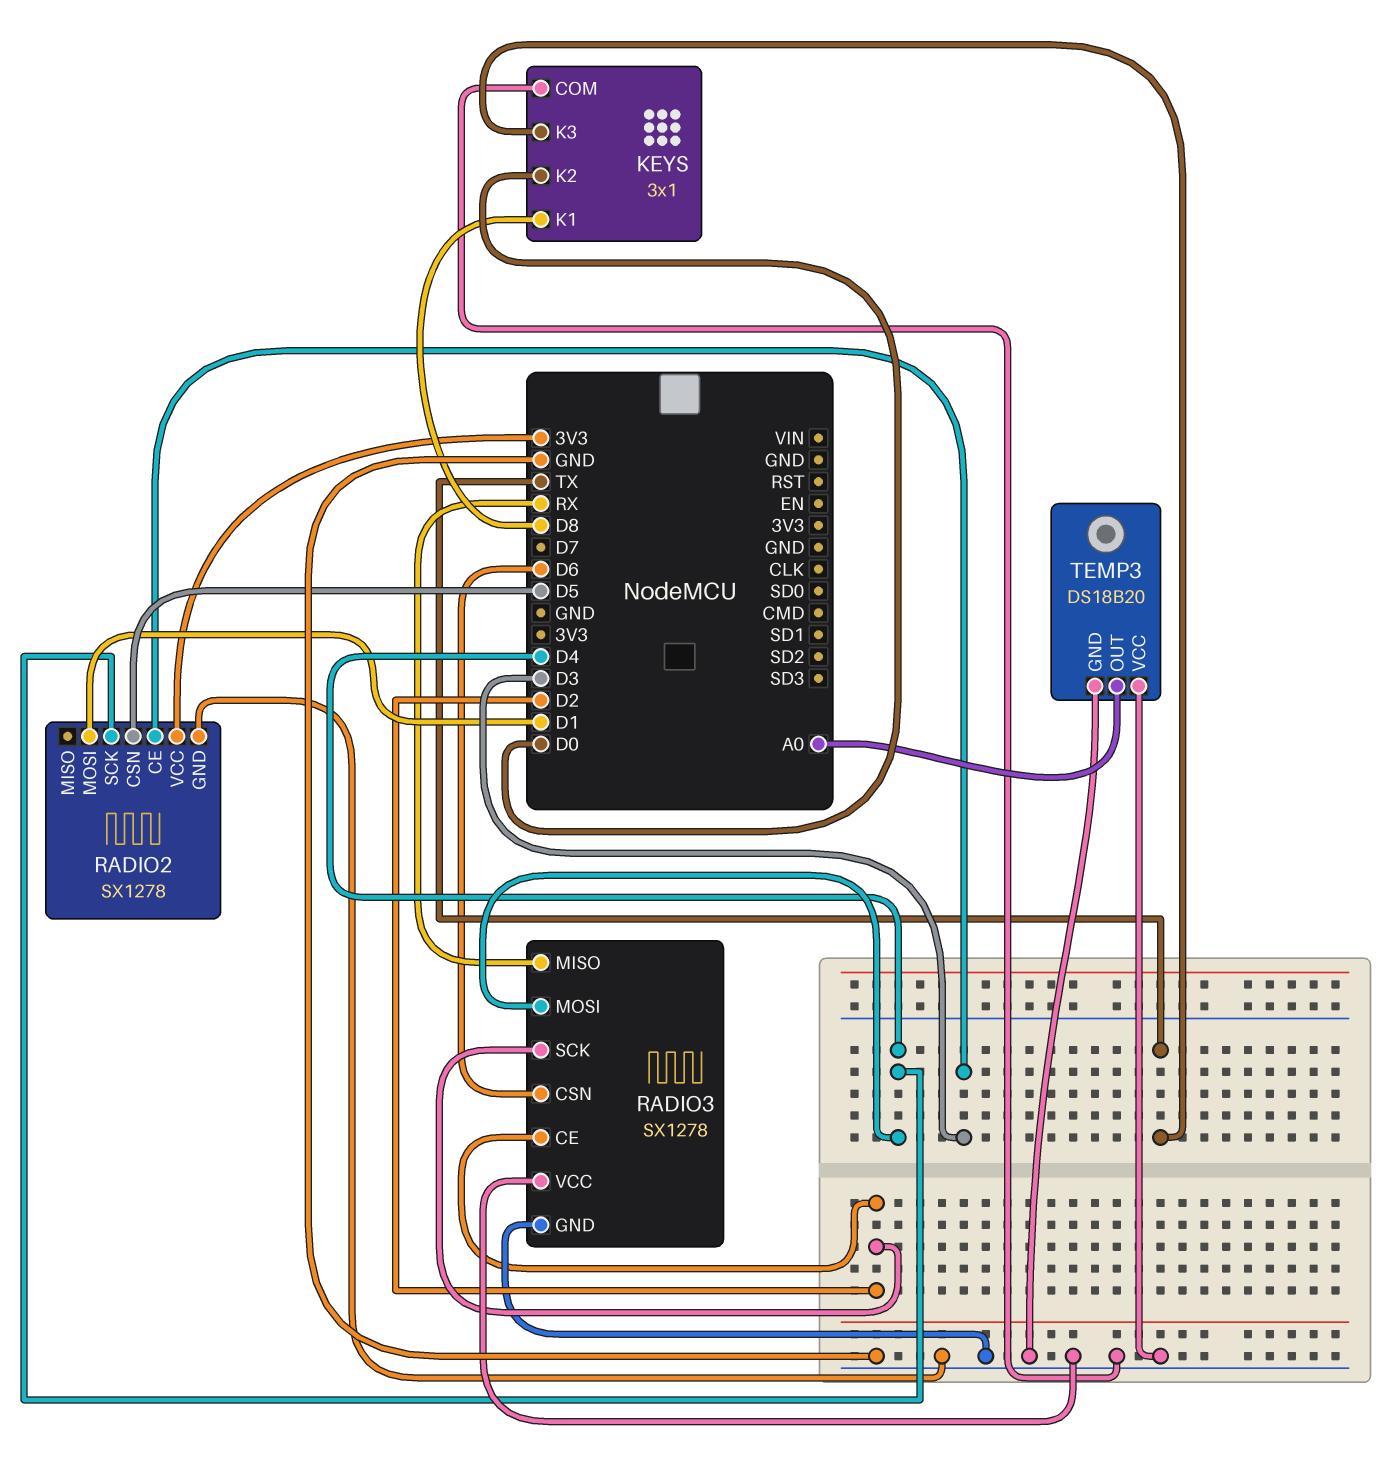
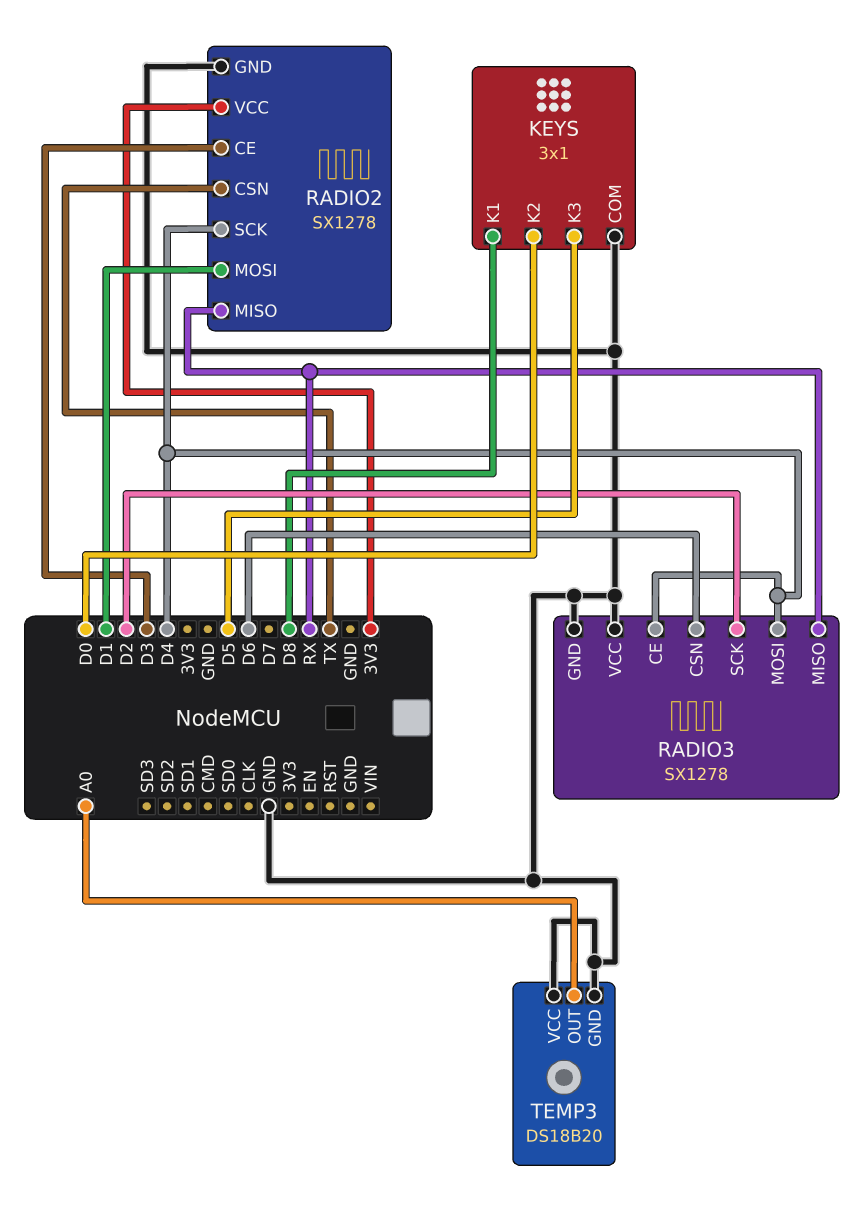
KEYS pin K3: TX -> D5
RADIO2 pin CSN: D5 -> TX
RADIO2 pin MISO: none -> RX
RADIO3 pin CE: D2 -> D4

